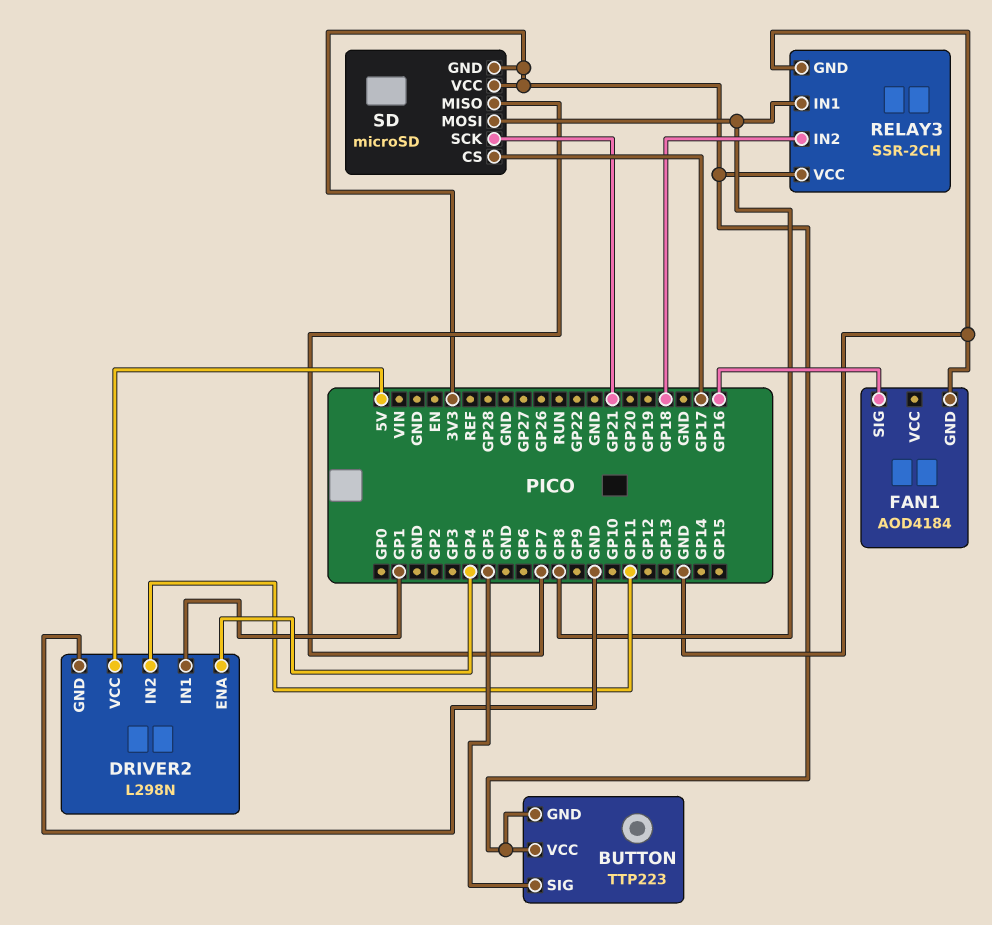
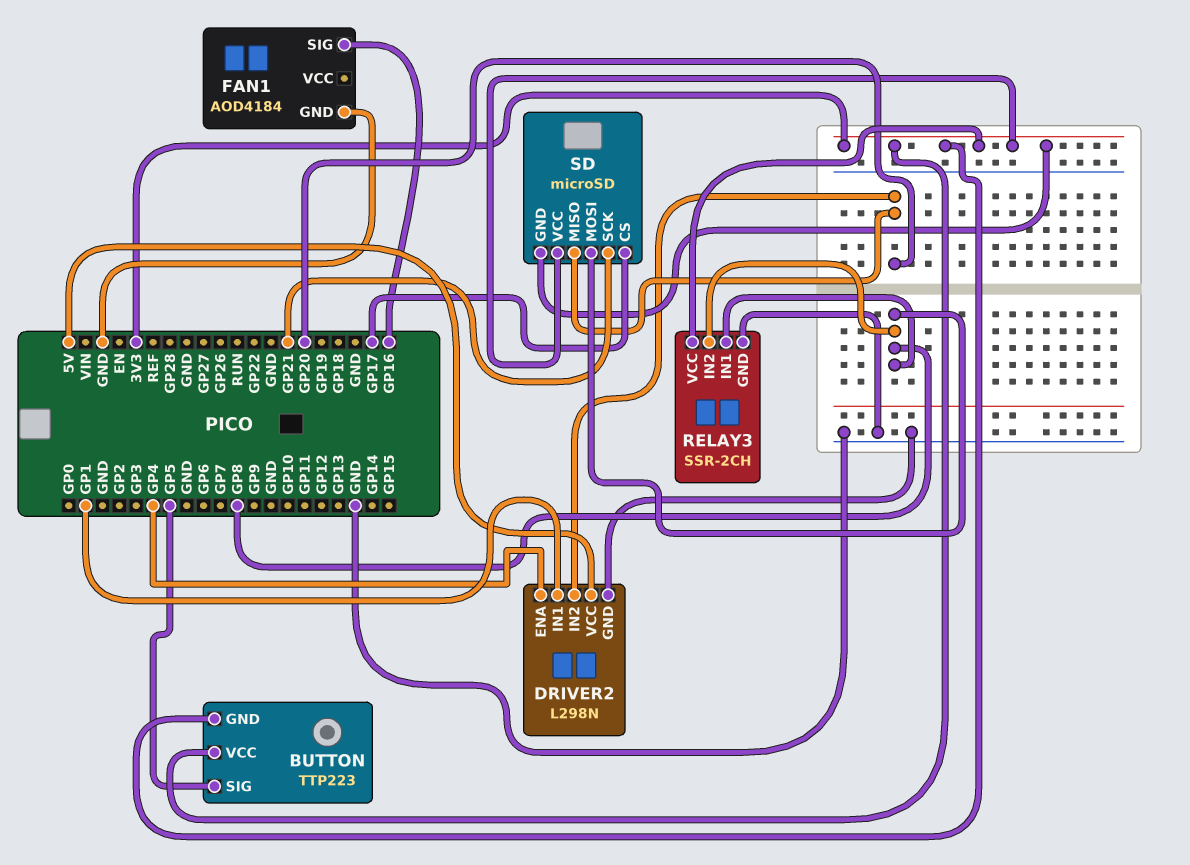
DRIVER2 pin IN2: GP11 -> GP20
RELAY3 pin IN2: GP18 -> GP8
SD pin MISO: GP7 -> GP20

